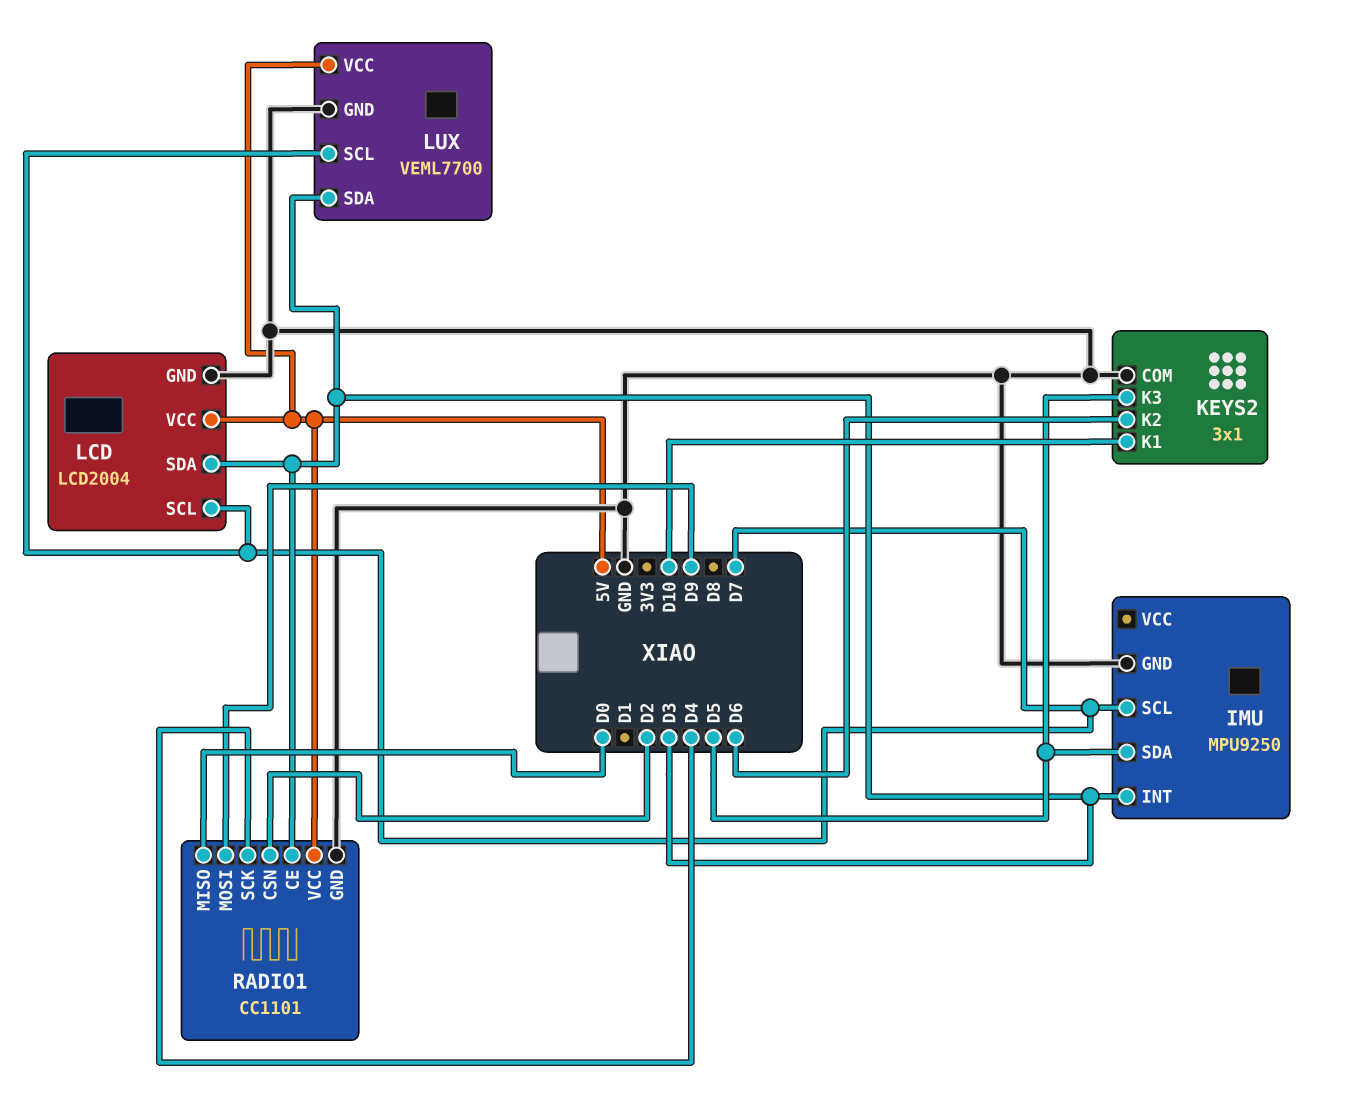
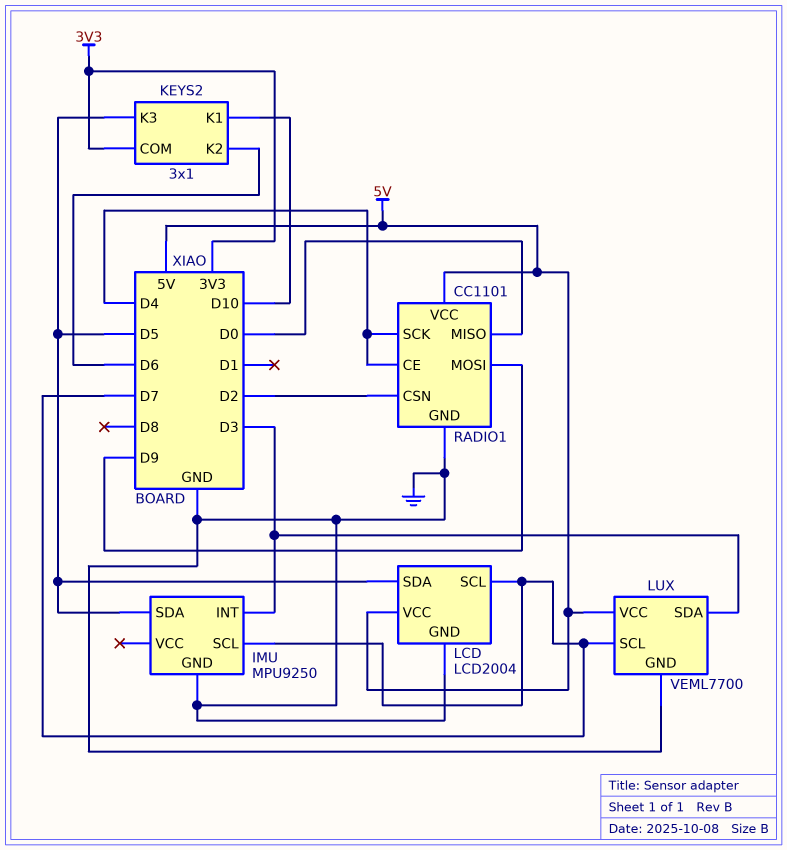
KEYS2 pin COM: GND -> 3V3
LCD pin SDA: D3 -> D5
RADIO1 pin CE: D3 -> D4

